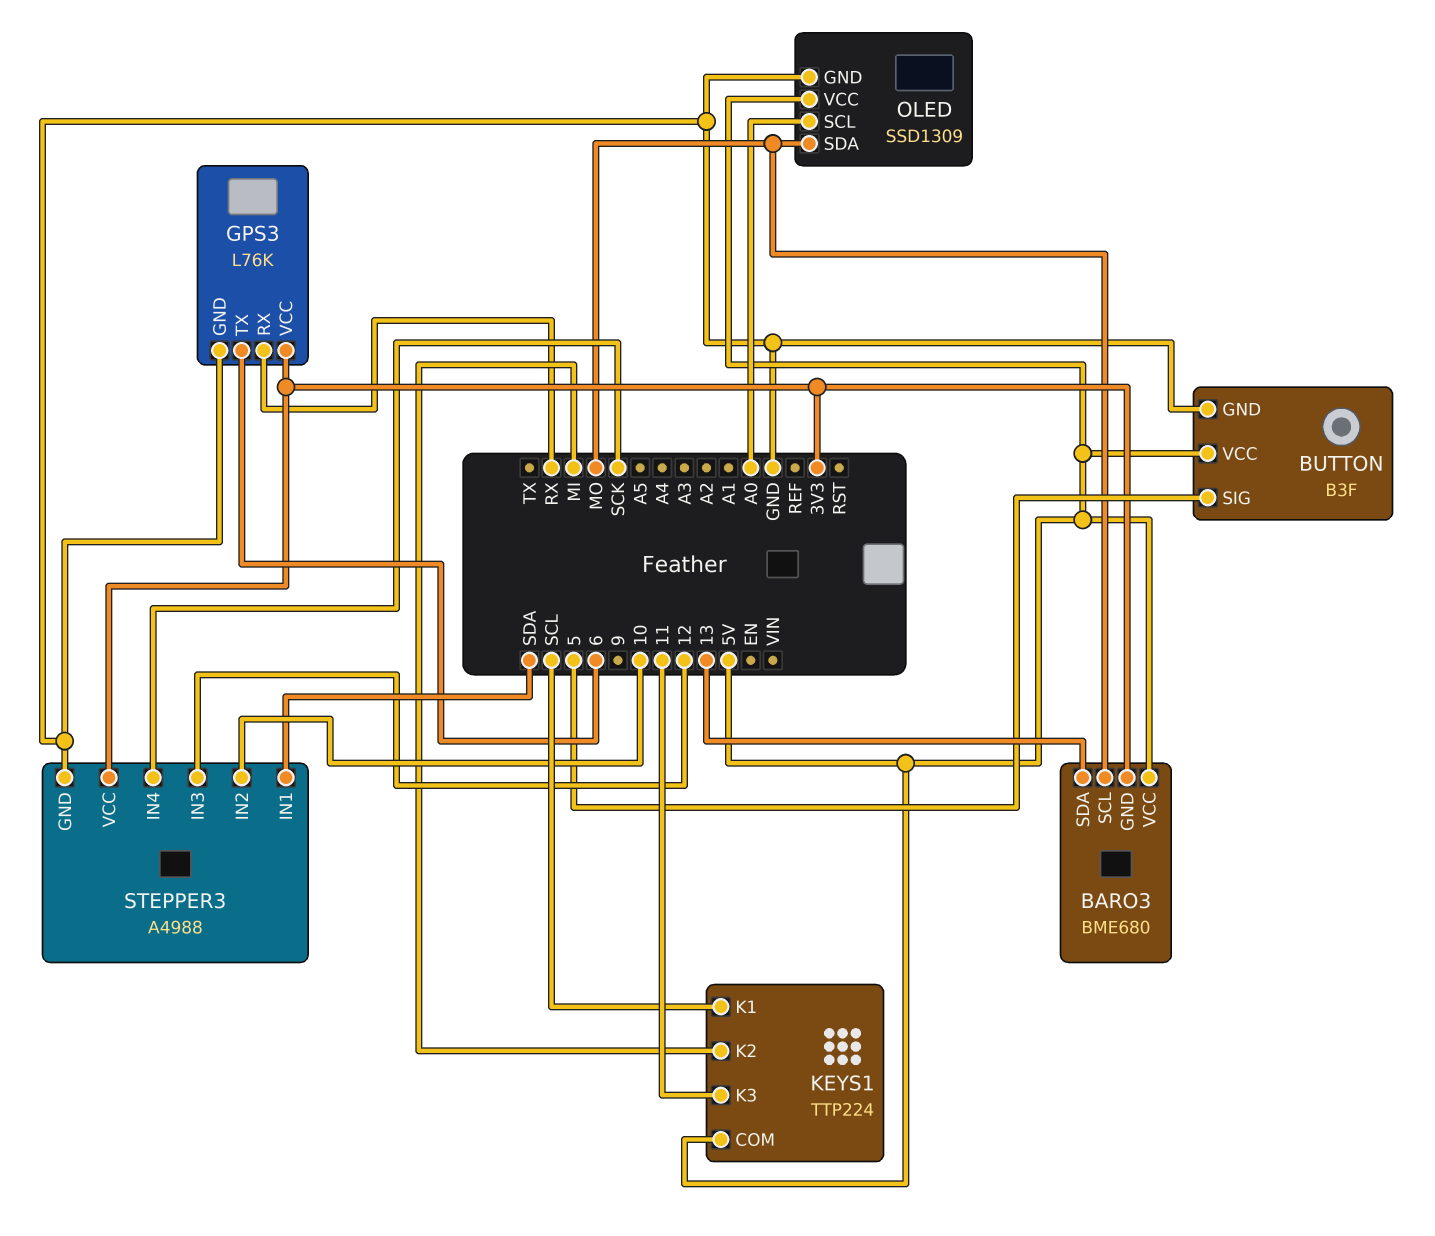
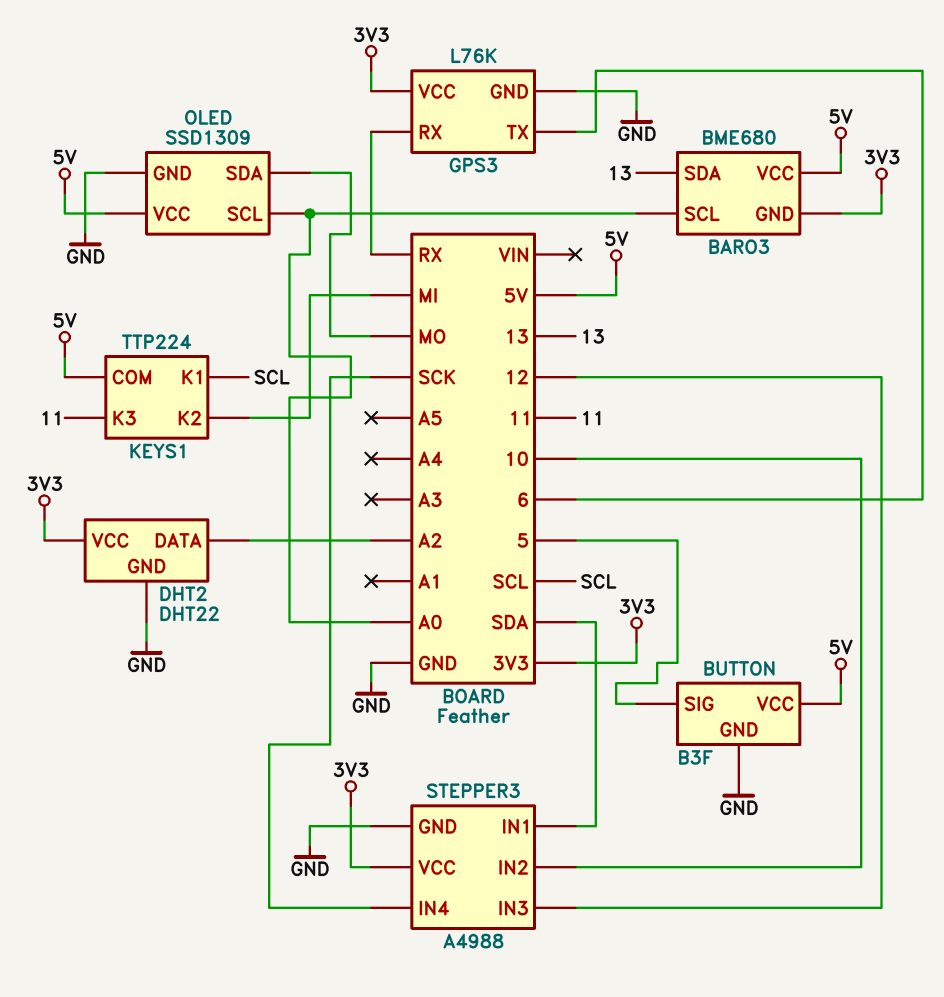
BARO3 pin SCL: MO -> A0
DHT2: none -> DHT22
DHT2 pin DATA: none -> A2
DHT2 pin GND: none -> GND
DHT2 pin VCC: none -> 3V3

